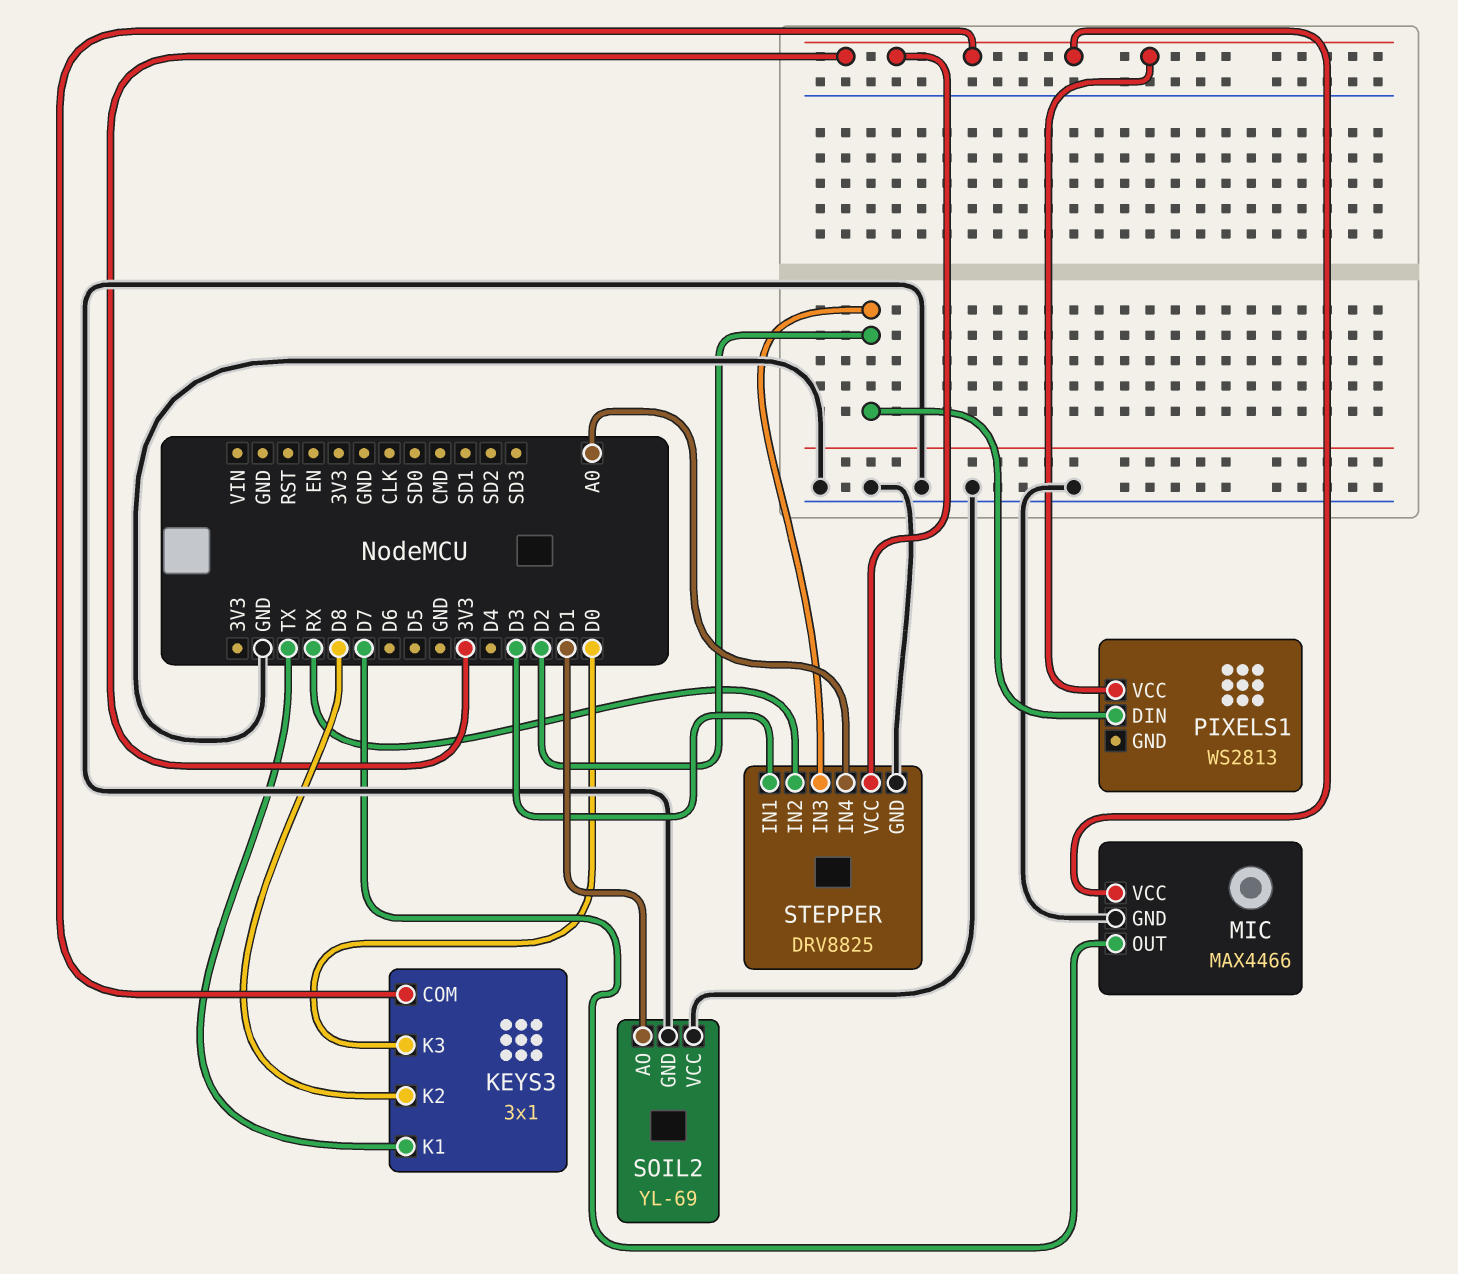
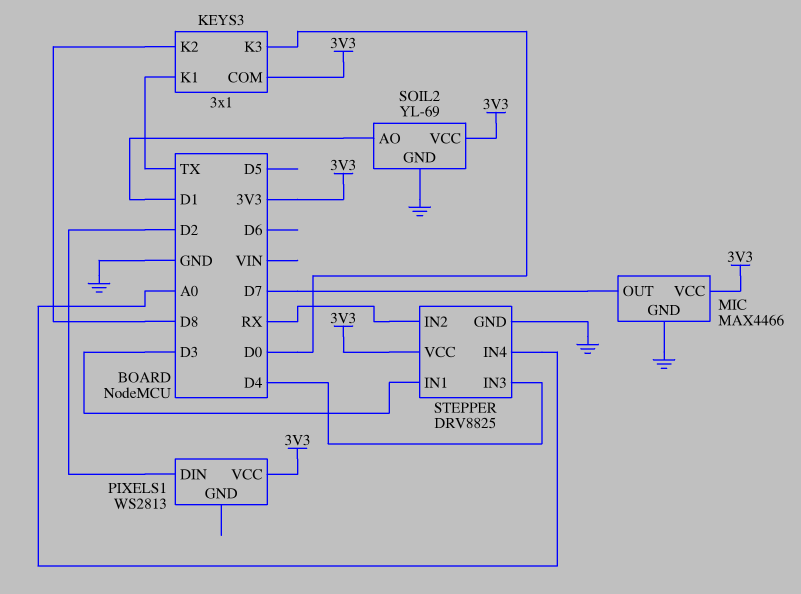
SOIL2 pin VCC: GND -> 3V3
STEPPER pin IN3: D2 -> D4

